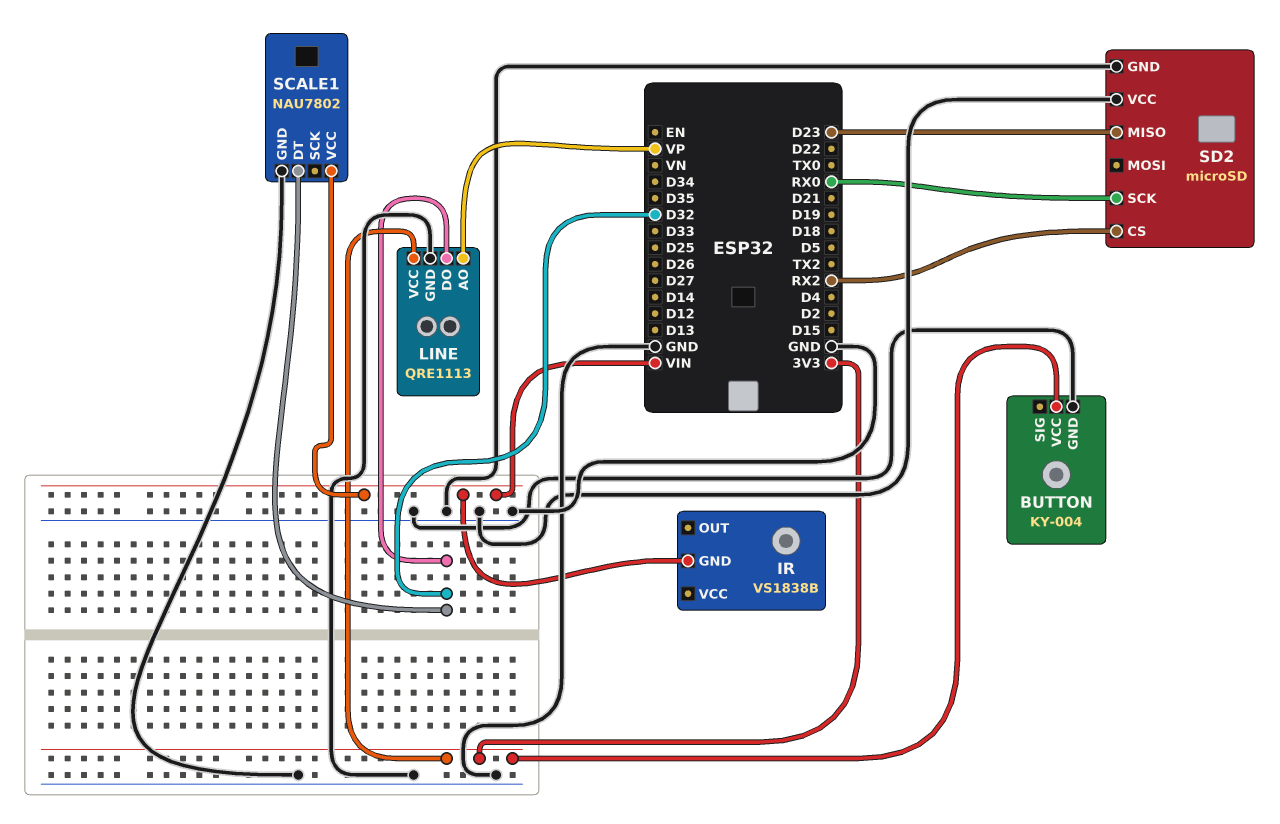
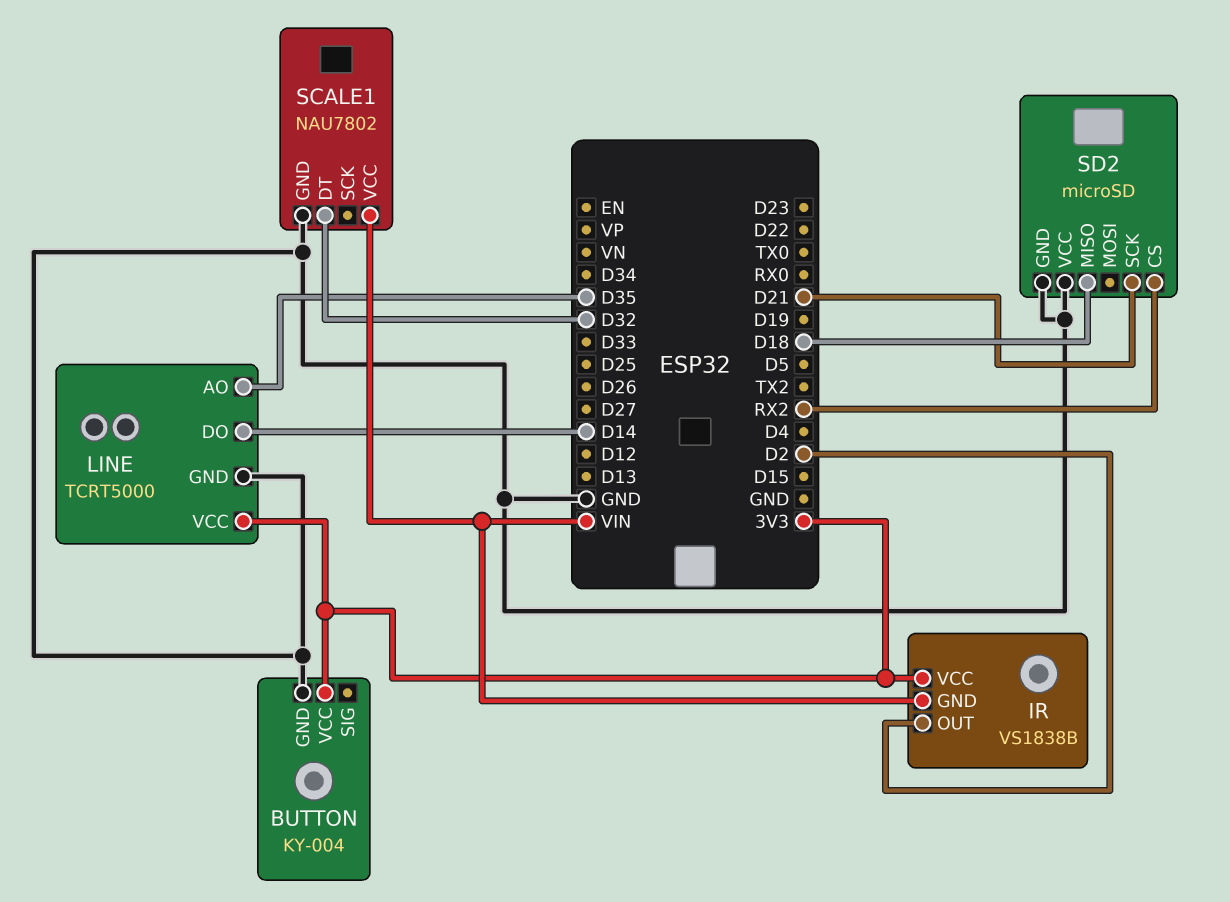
IR pin OUT: none -> D2
IR pin VCC: none -> 3V3
LINE: QRE1113 -> TCRT5000
LINE pin AO: VP -> D35
LINE pin DO: D32 -> D14
SD2 pin MISO: D23 -> D18
SD2 pin SCK: RX0 -> D21

